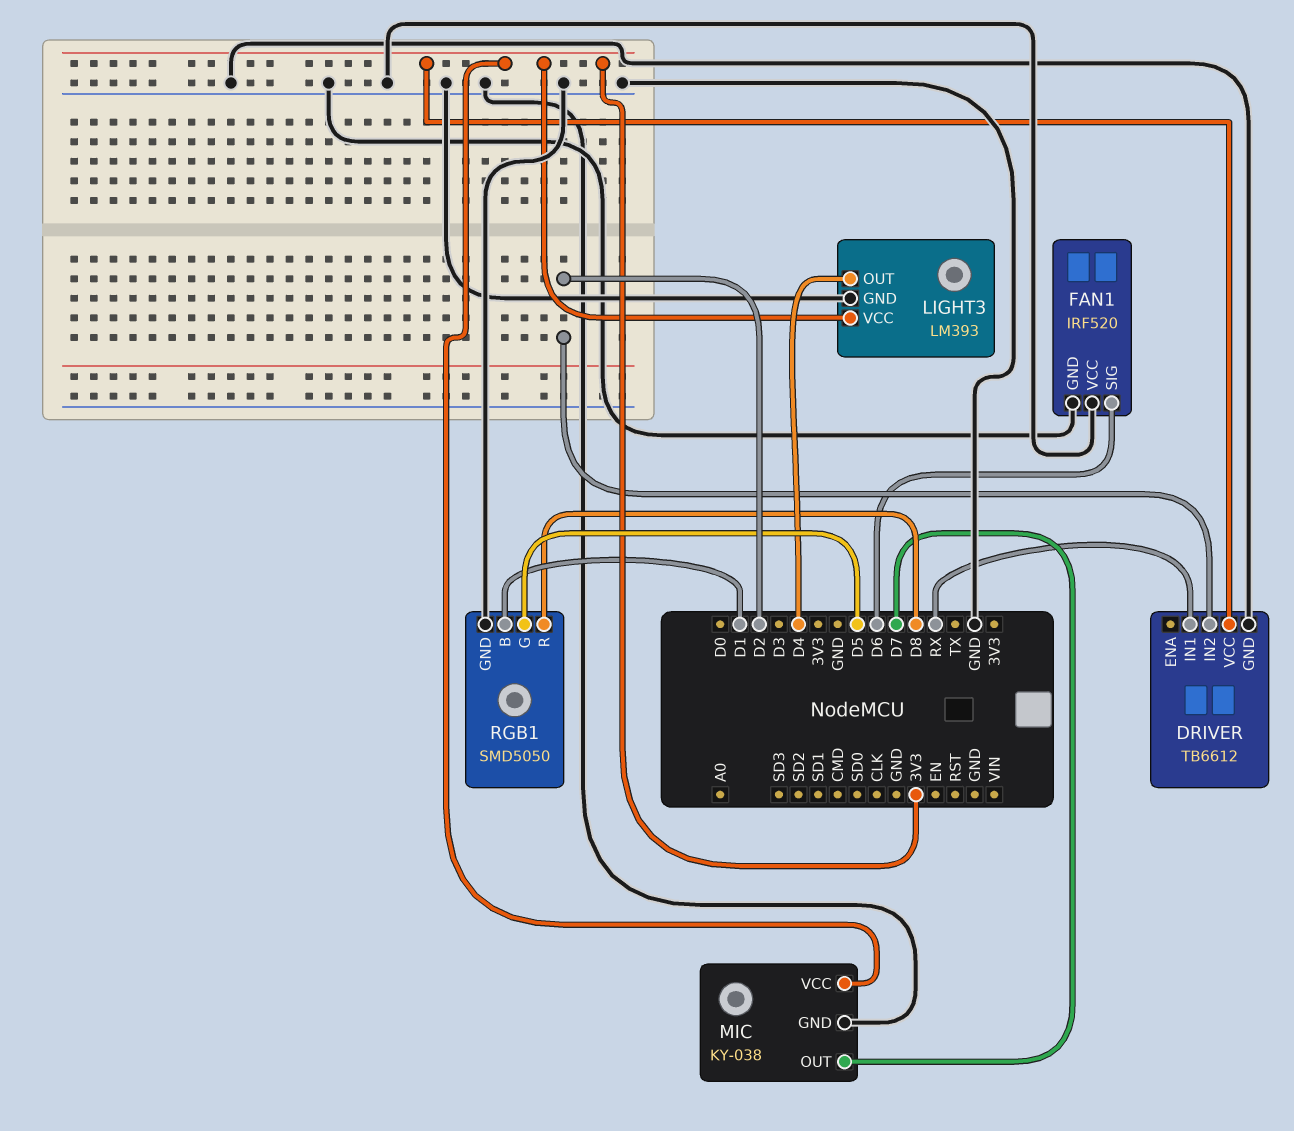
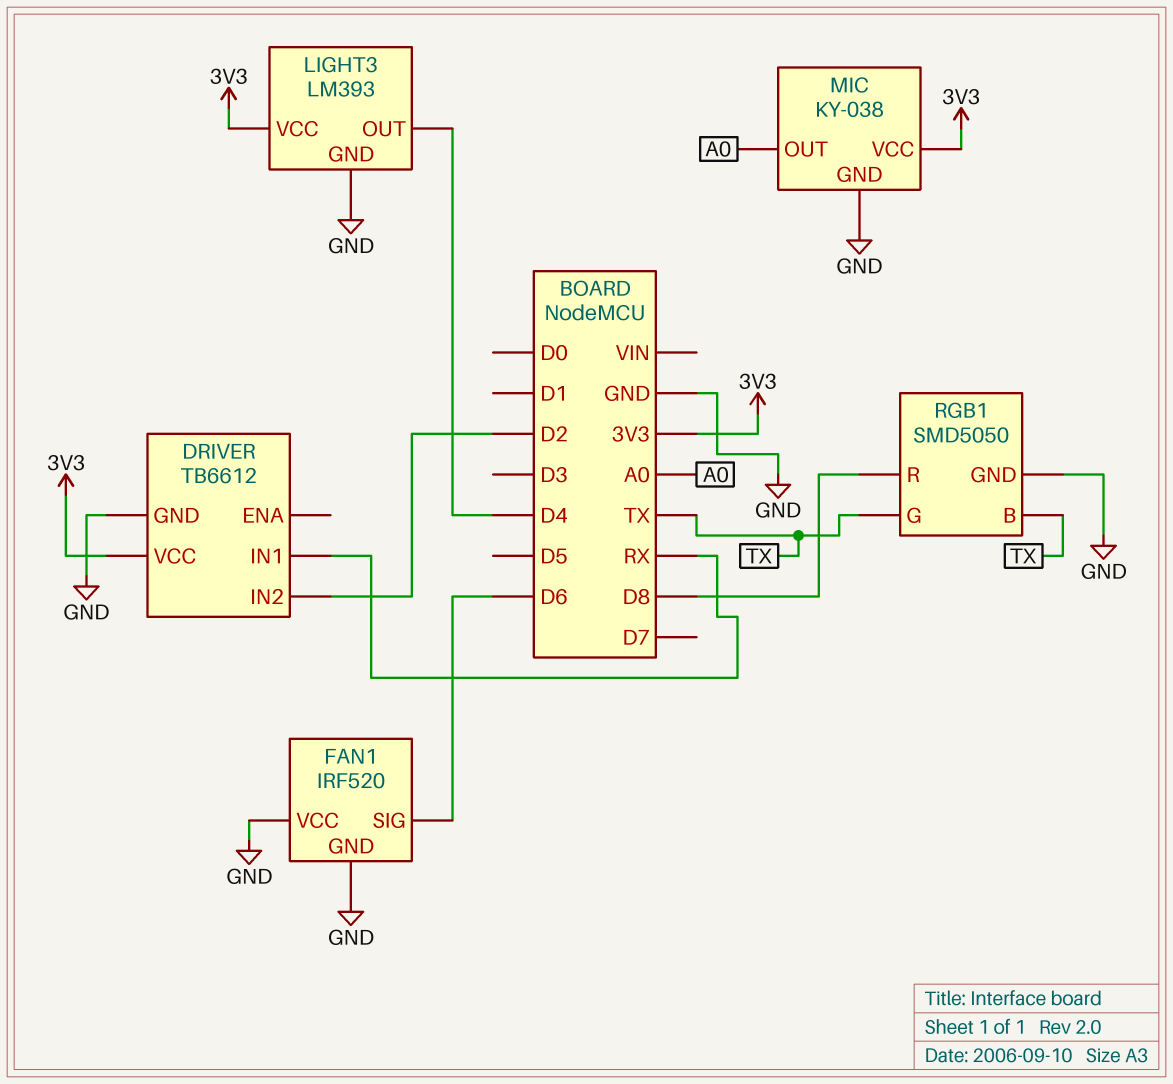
MIC pin OUT: D7 -> A0
RGB1 pin B: D1 -> TX
RGB1 pin G: D5 -> TX

